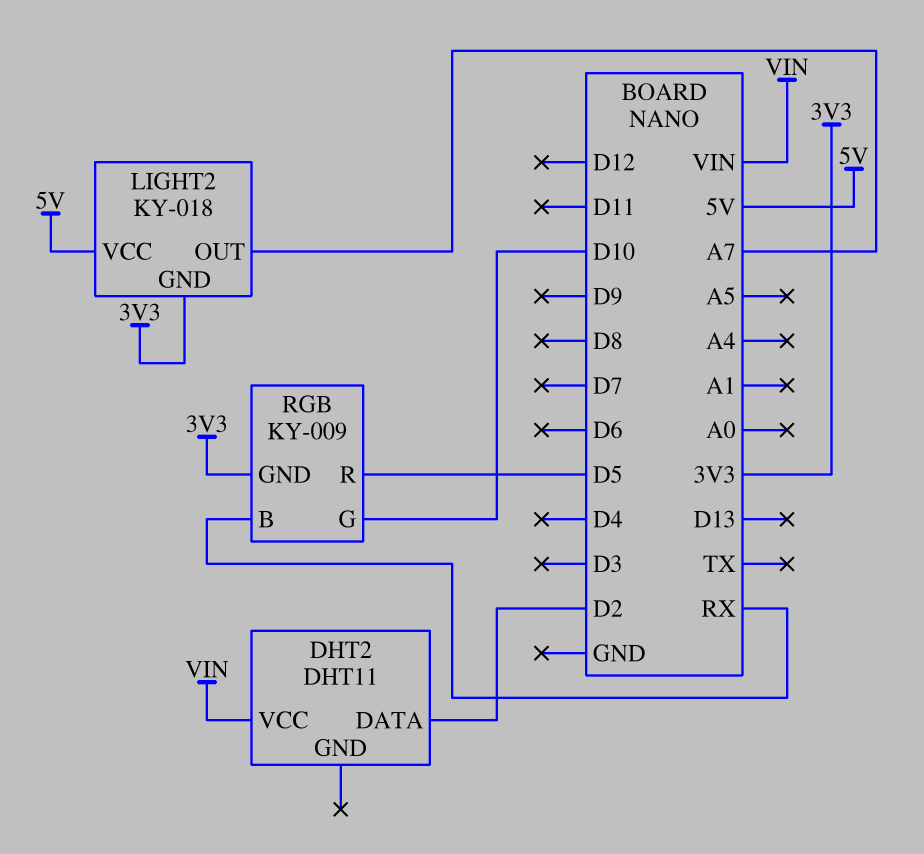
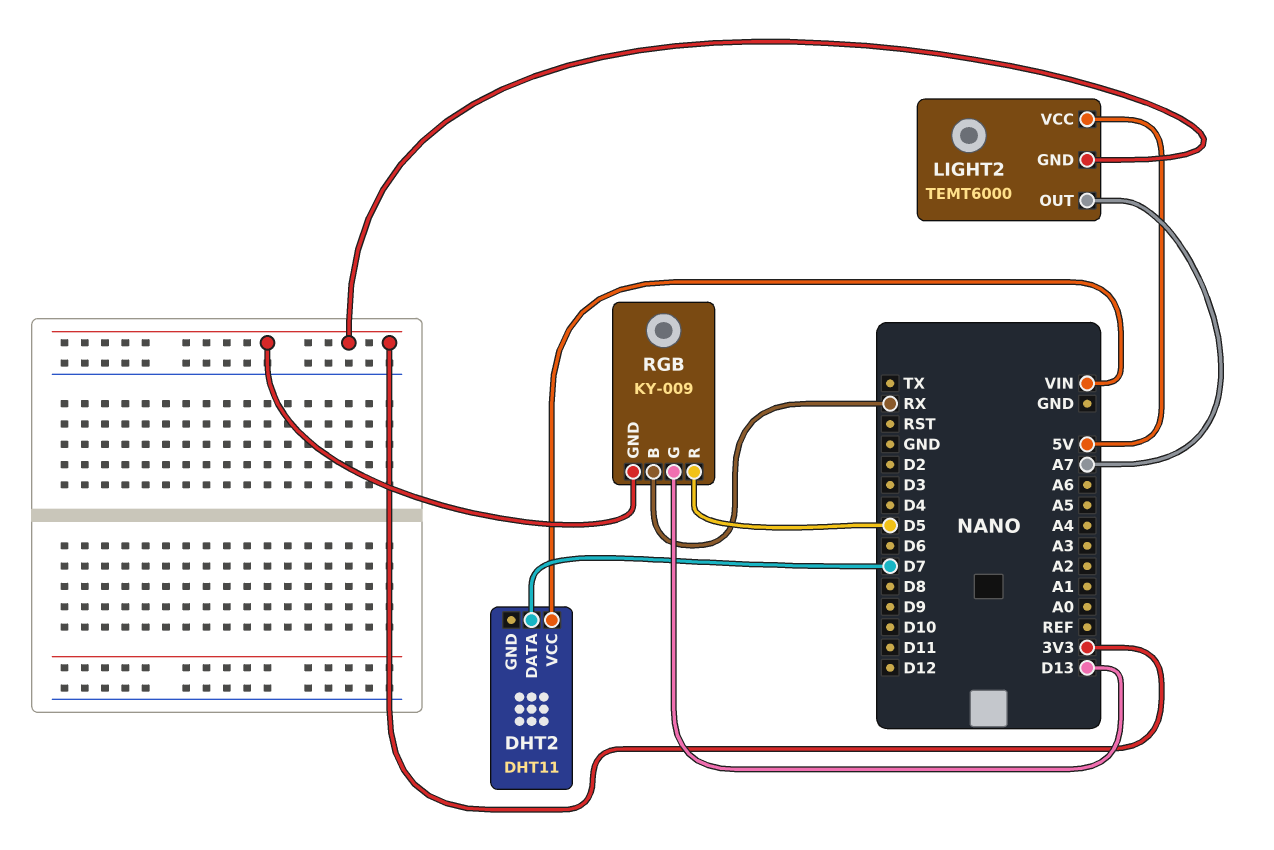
DHT2 pin DATA: D2 -> D7
LIGHT2: KY-018 -> TEMT6000
RGB pin G: D10 -> D13

